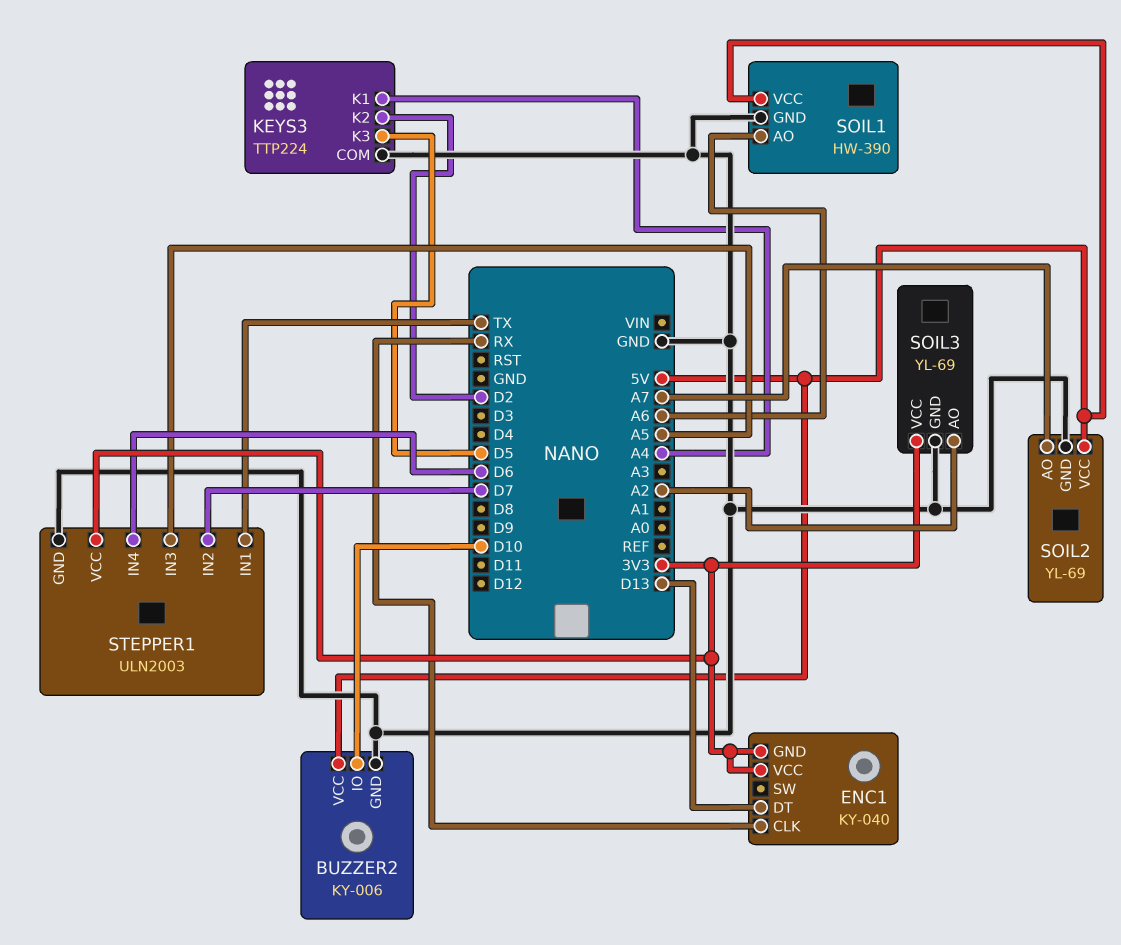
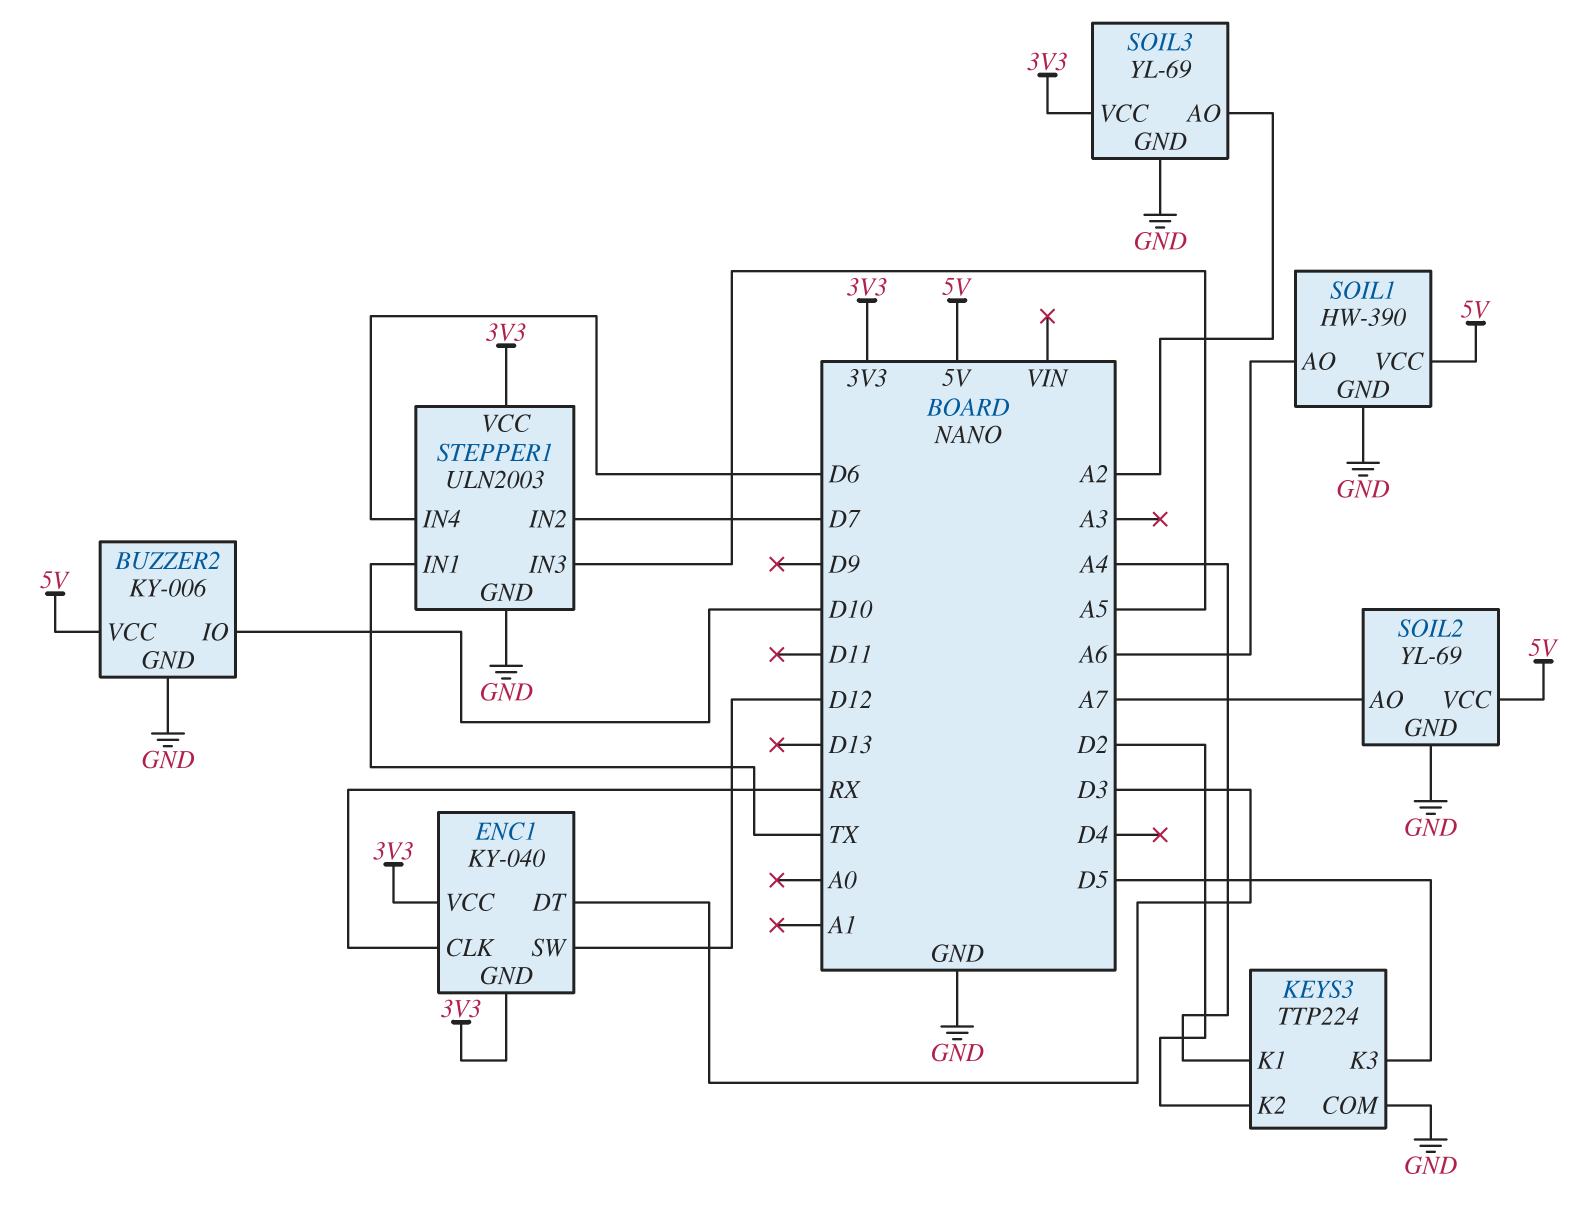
ENC1 pin DT: D13 -> D3
ENC1 pin SW: none -> D12

